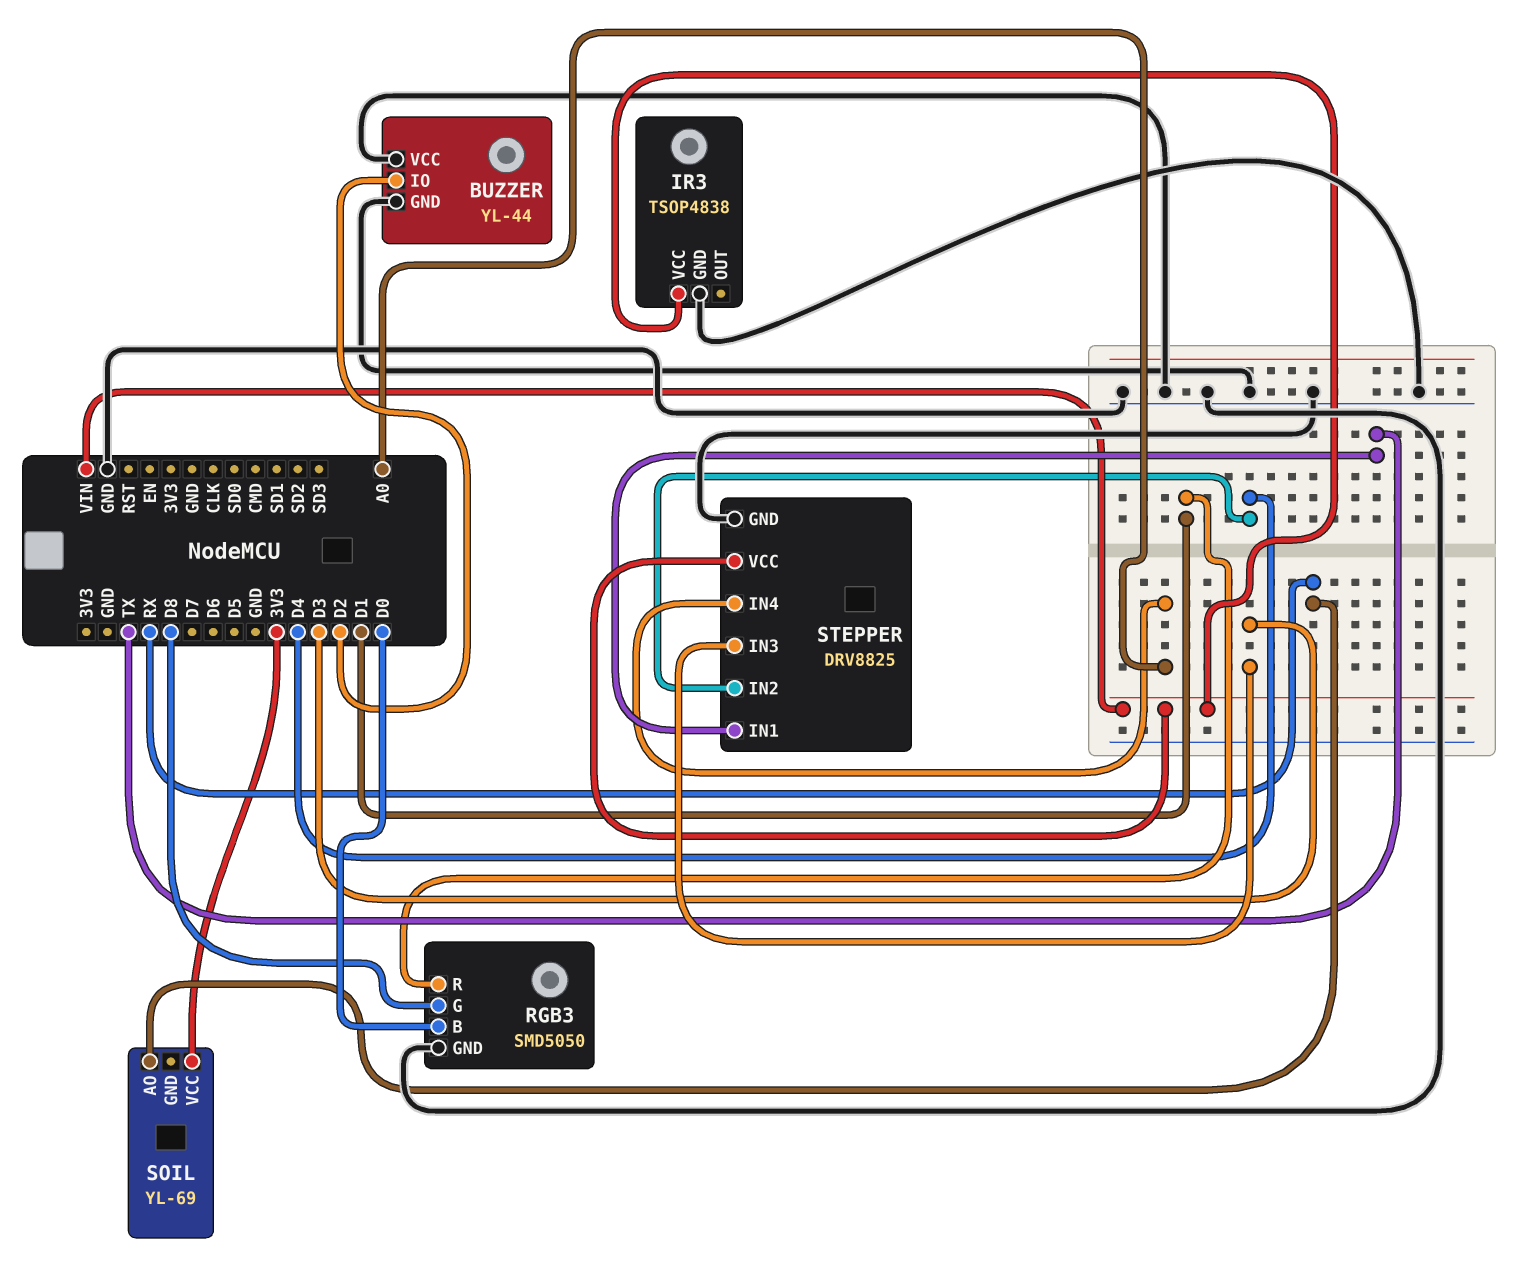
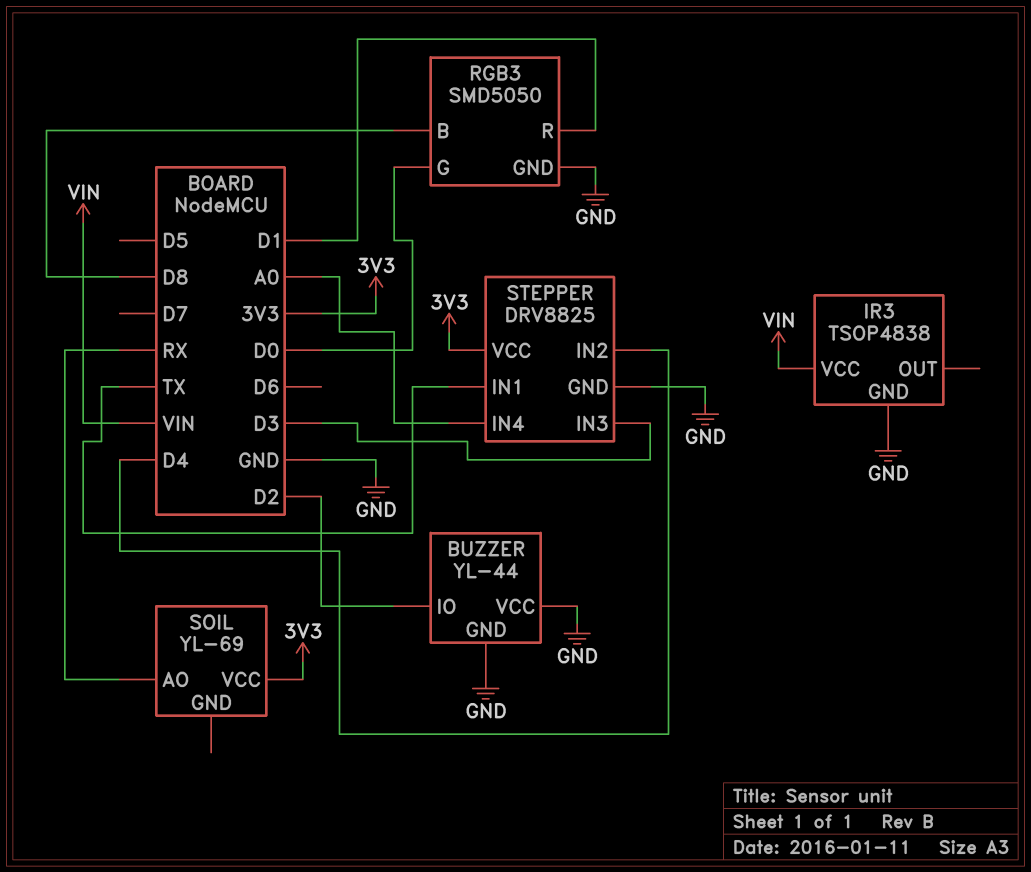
RGB3 pin B: D0 -> D8
RGB3 pin G: D8 -> D0
STEPPER pin VCC: VIN -> 3V3

